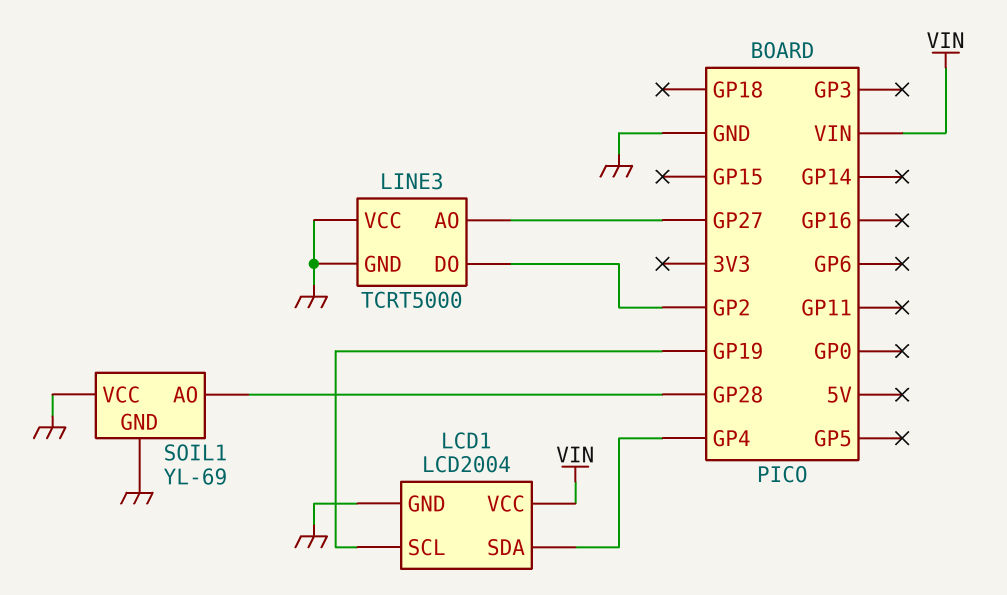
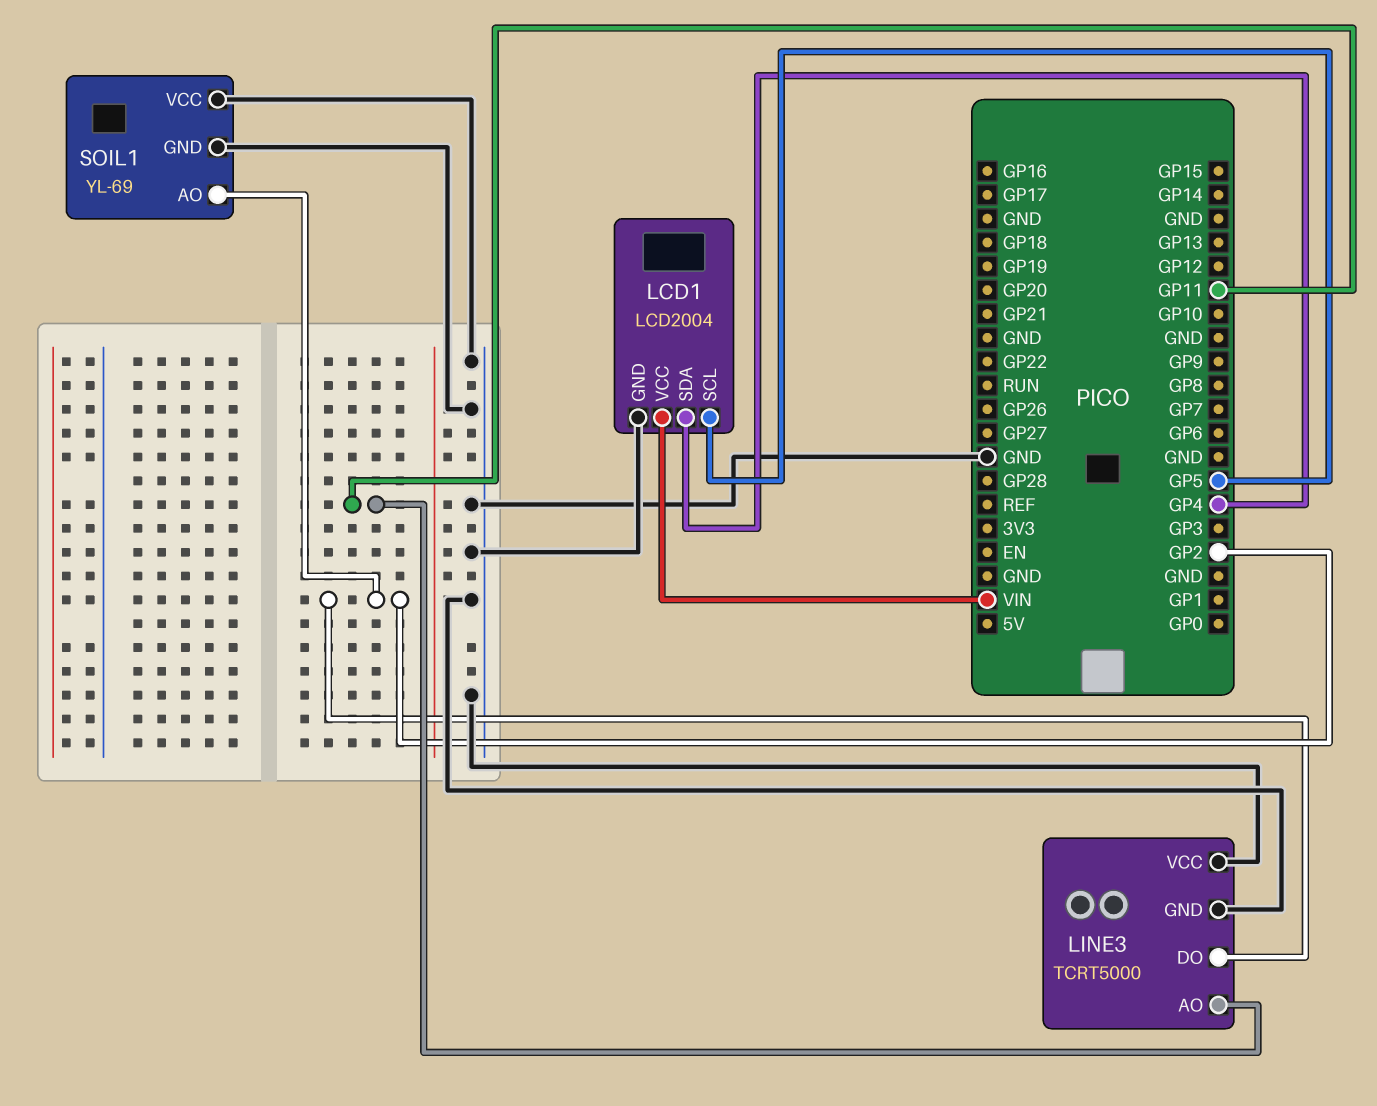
LCD1 pin SCL: GP19 -> GP5
LINE3 pin AO: GP27 -> GP11
SOIL1 pin AO: GP28 -> GP2

